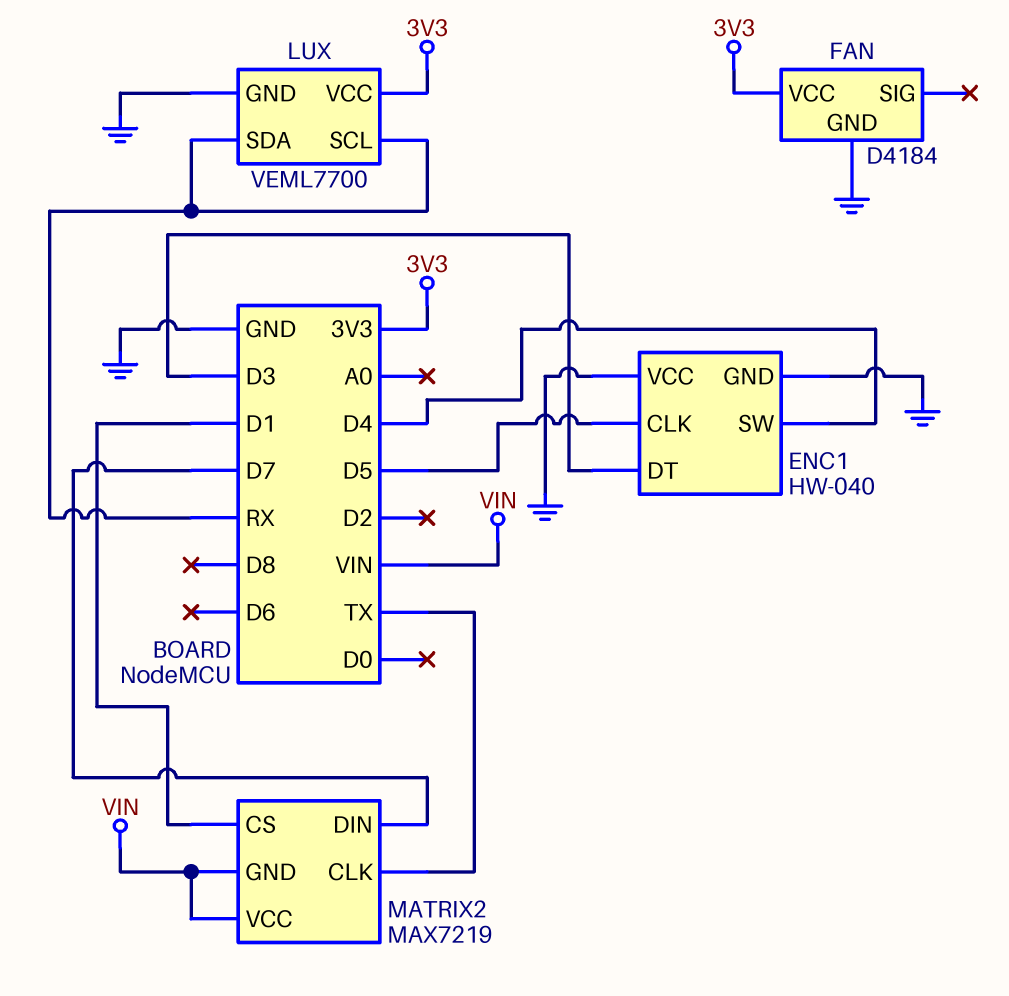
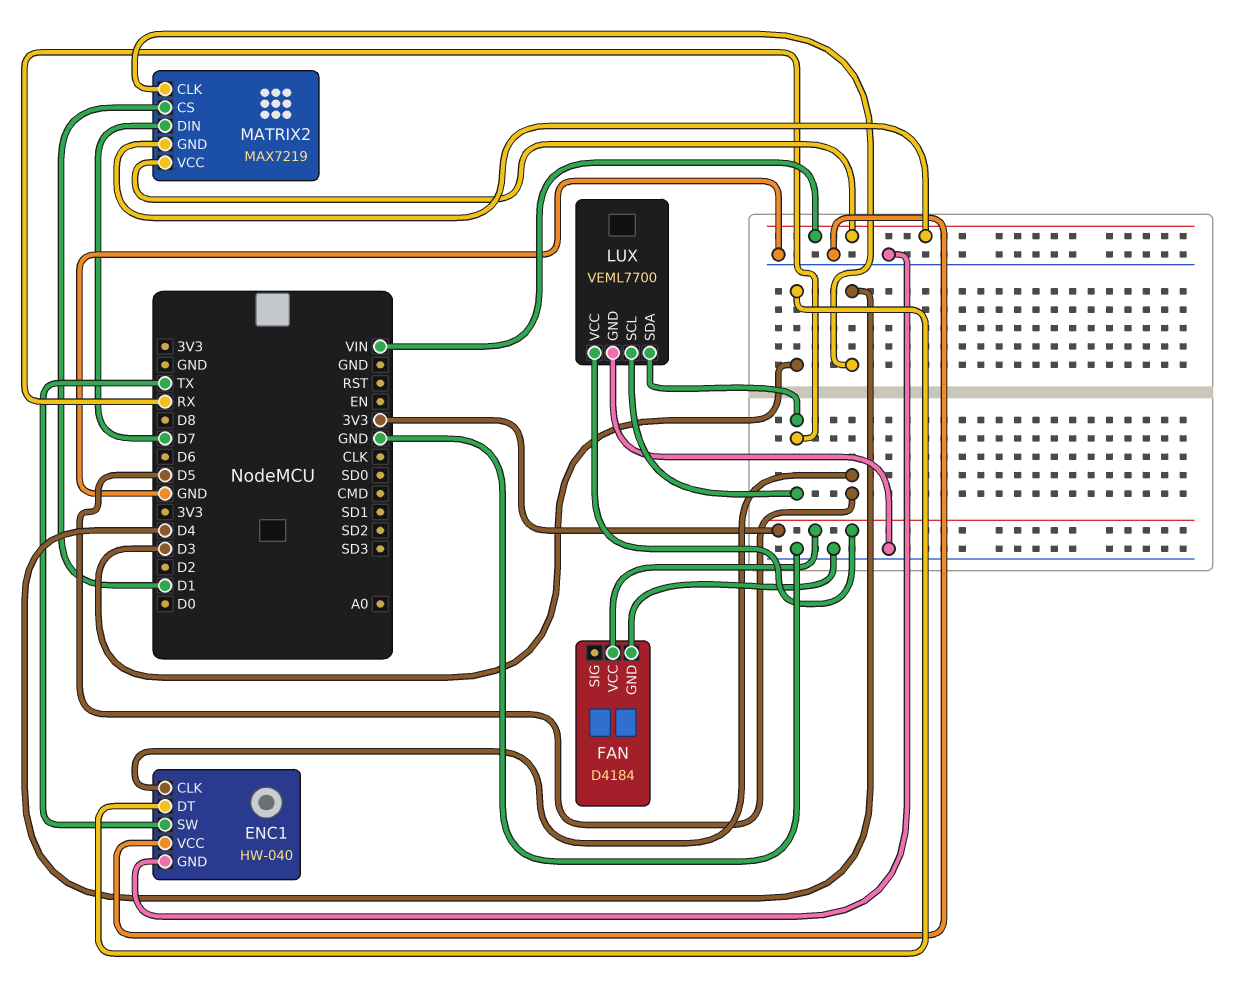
ENC1 pin SW: D4 -> TX
MATRIX2 pin CLK: TX -> D4

